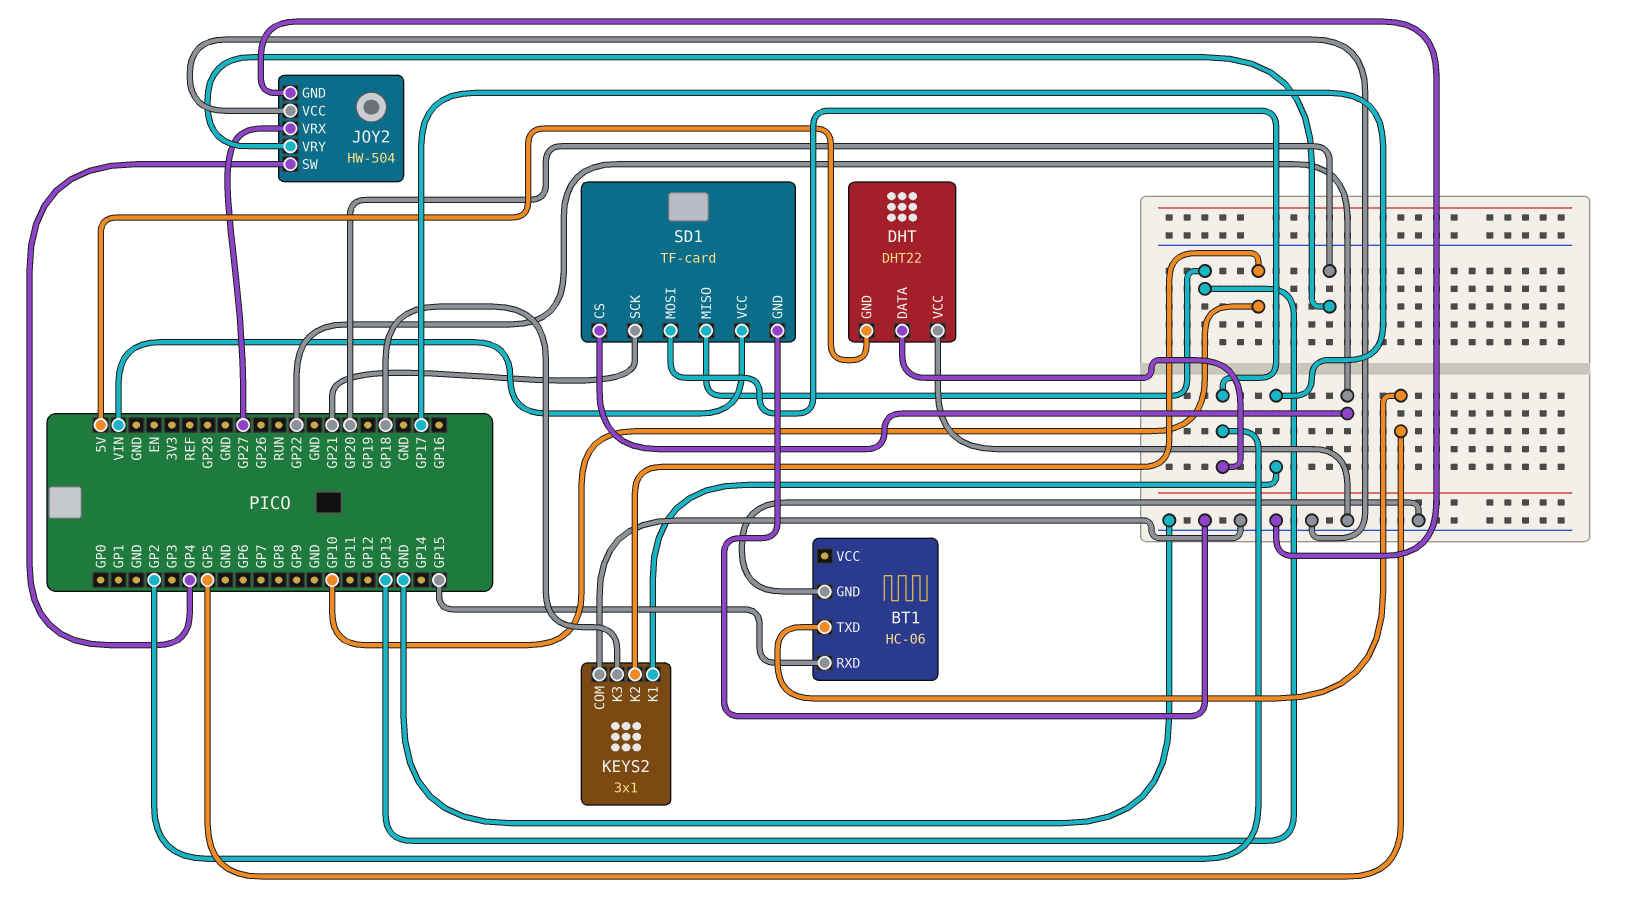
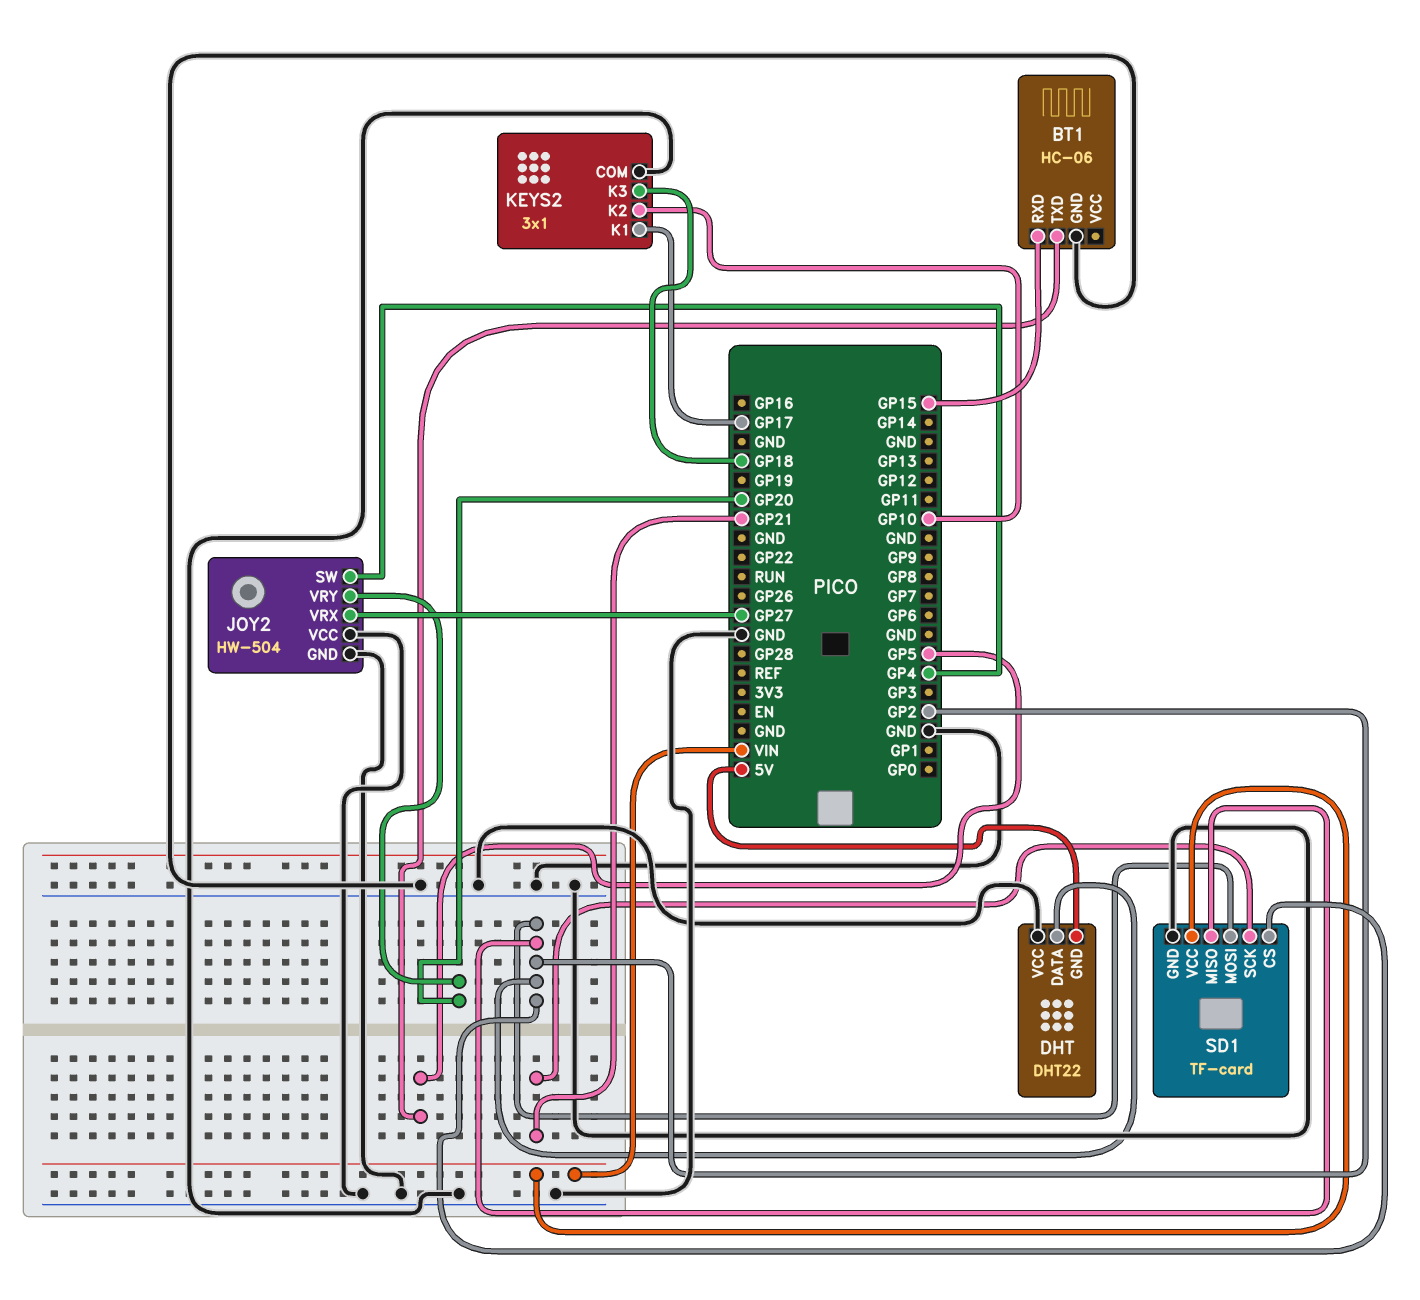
SD1 pin CS: GP22 -> GP2
SD1 pin MISO: GP13 -> GP2

